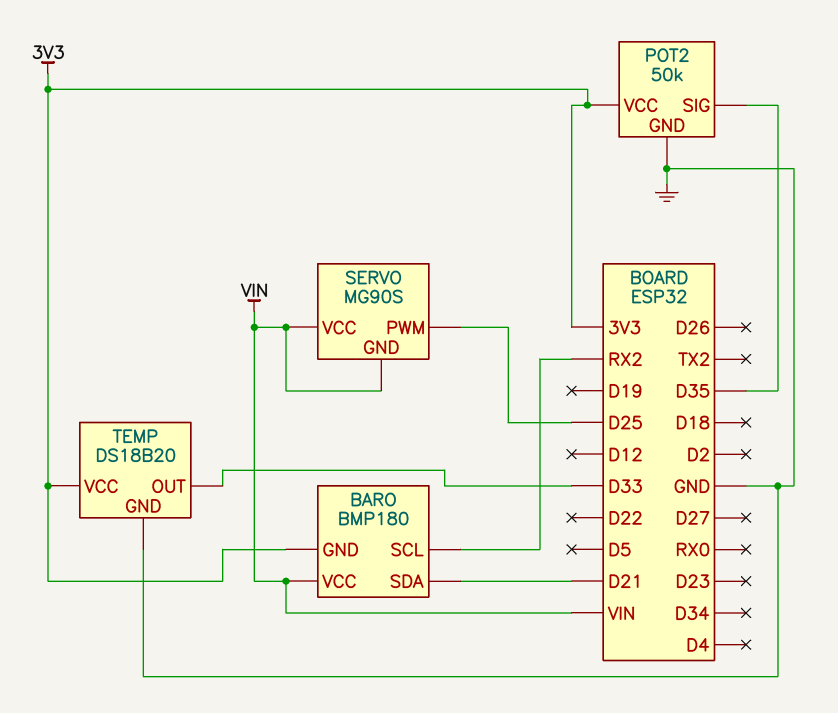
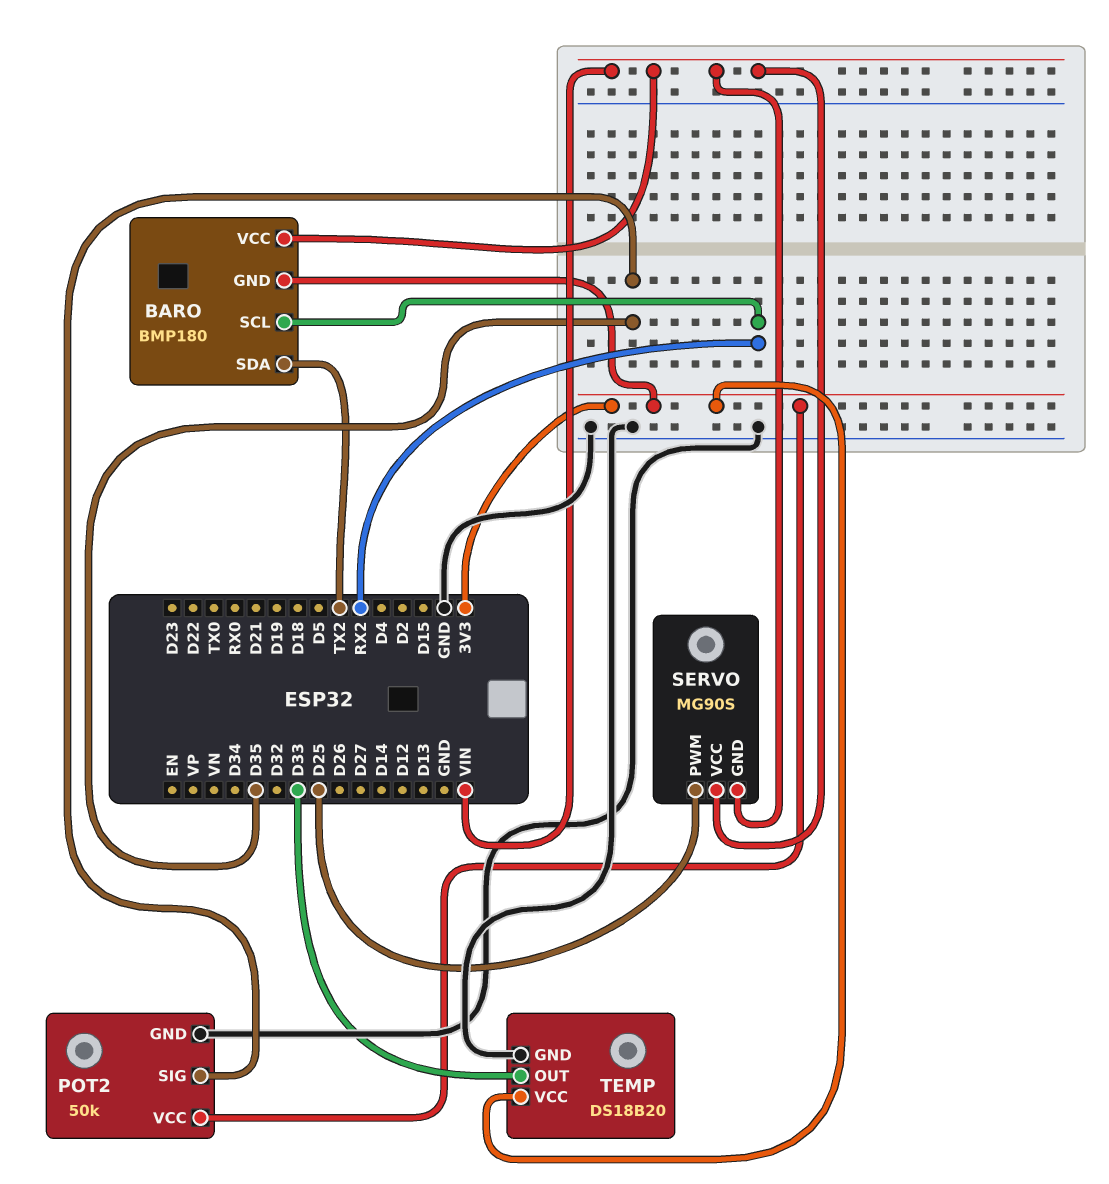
BARO pin SDA: D21 -> TX2

